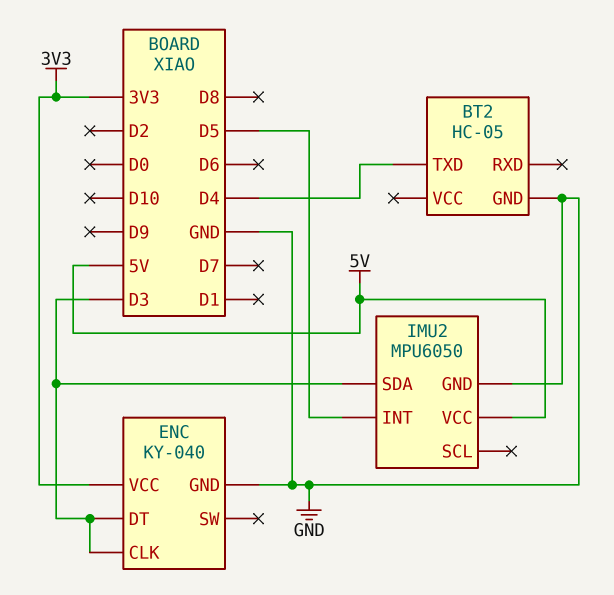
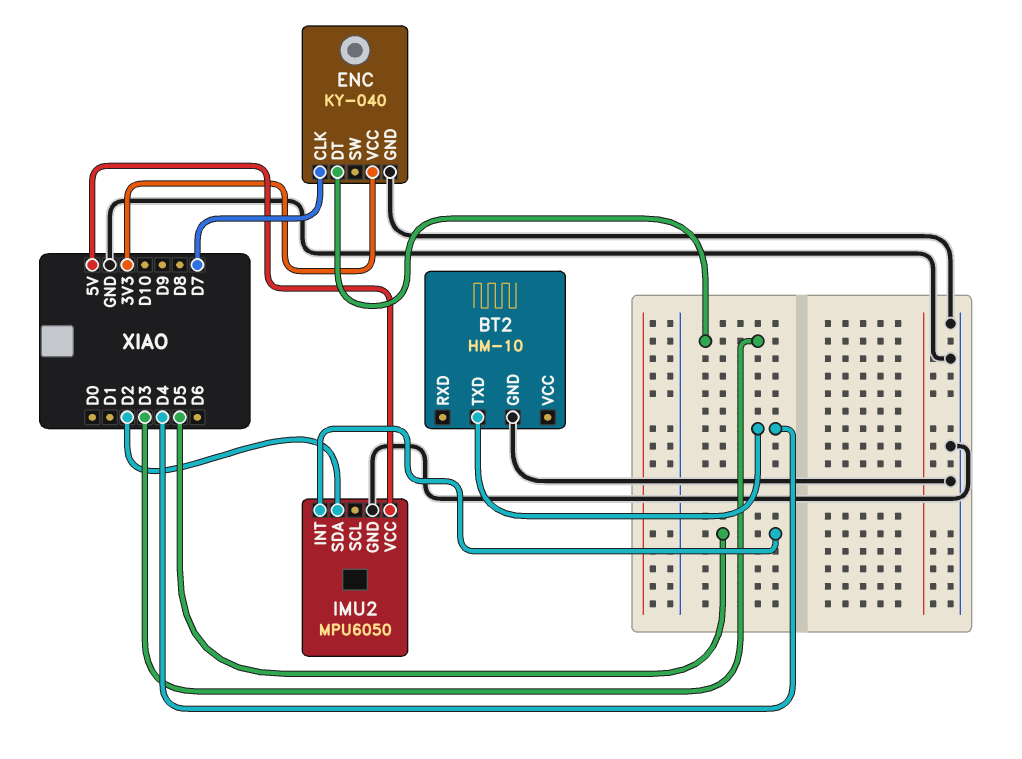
BT2: HC-05 -> HM-10
ENC pin CLK: D3 -> D7
IMU2 pin SDA: D3 -> D2

